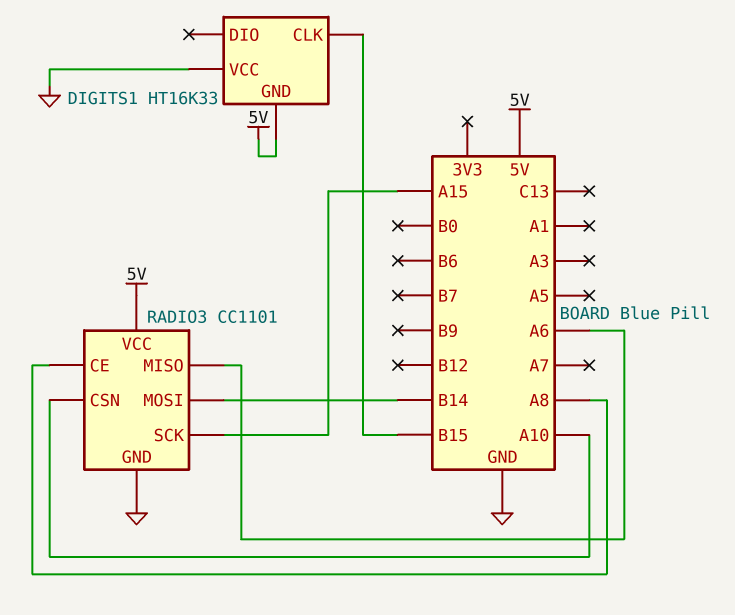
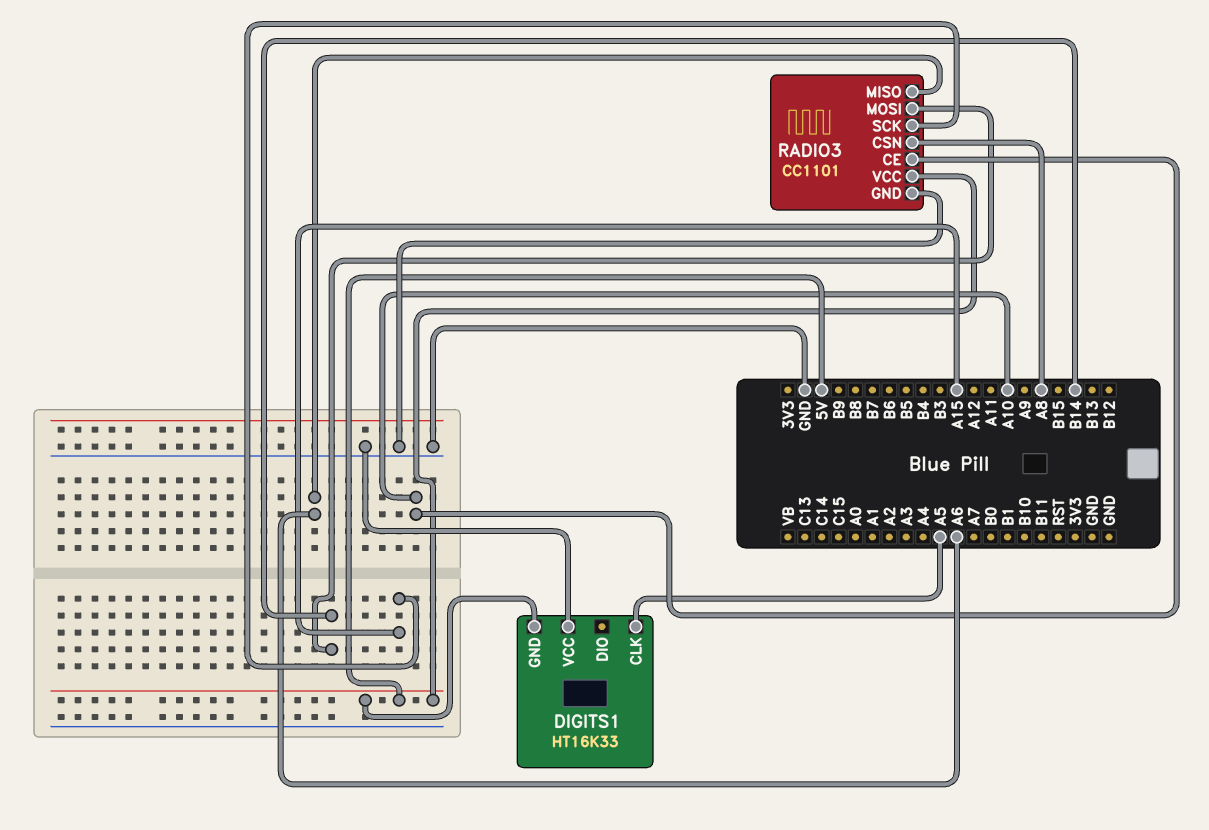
DIGITS1 pin CLK: B15 -> A5
RADIO3 pin CE: A8 -> A10
RADIO3 pin CSN: A10 -> A8

